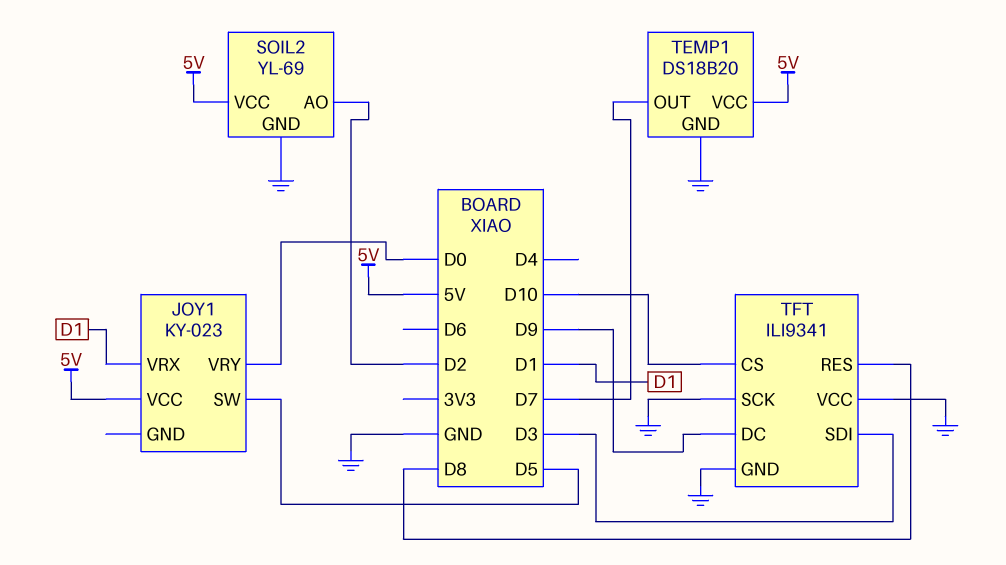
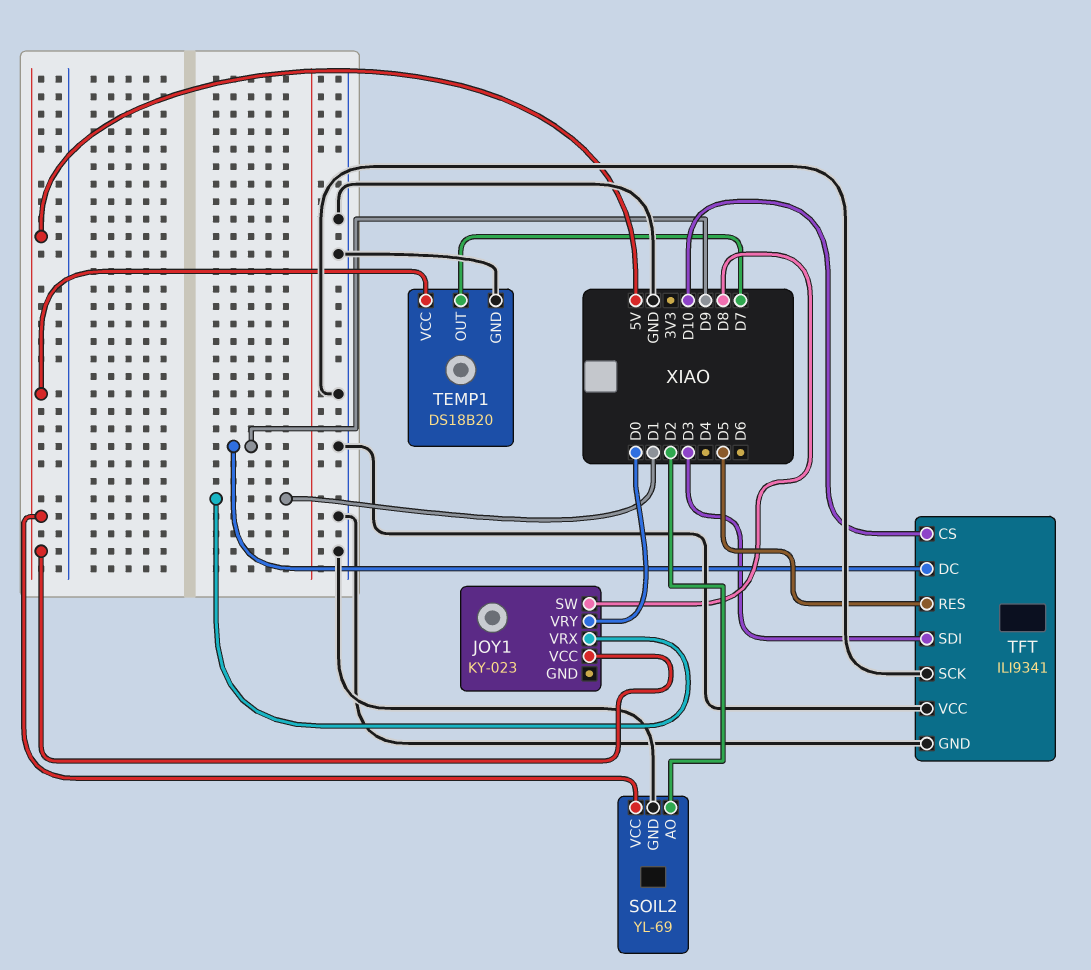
JOY1 pin SW: D5 -> D8
TFT pin RES: D8 -> D5

